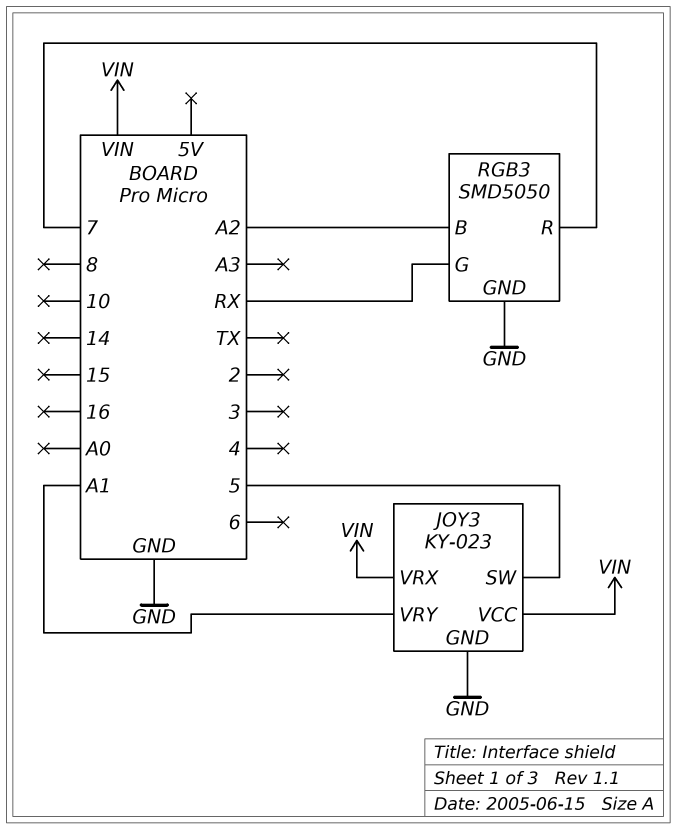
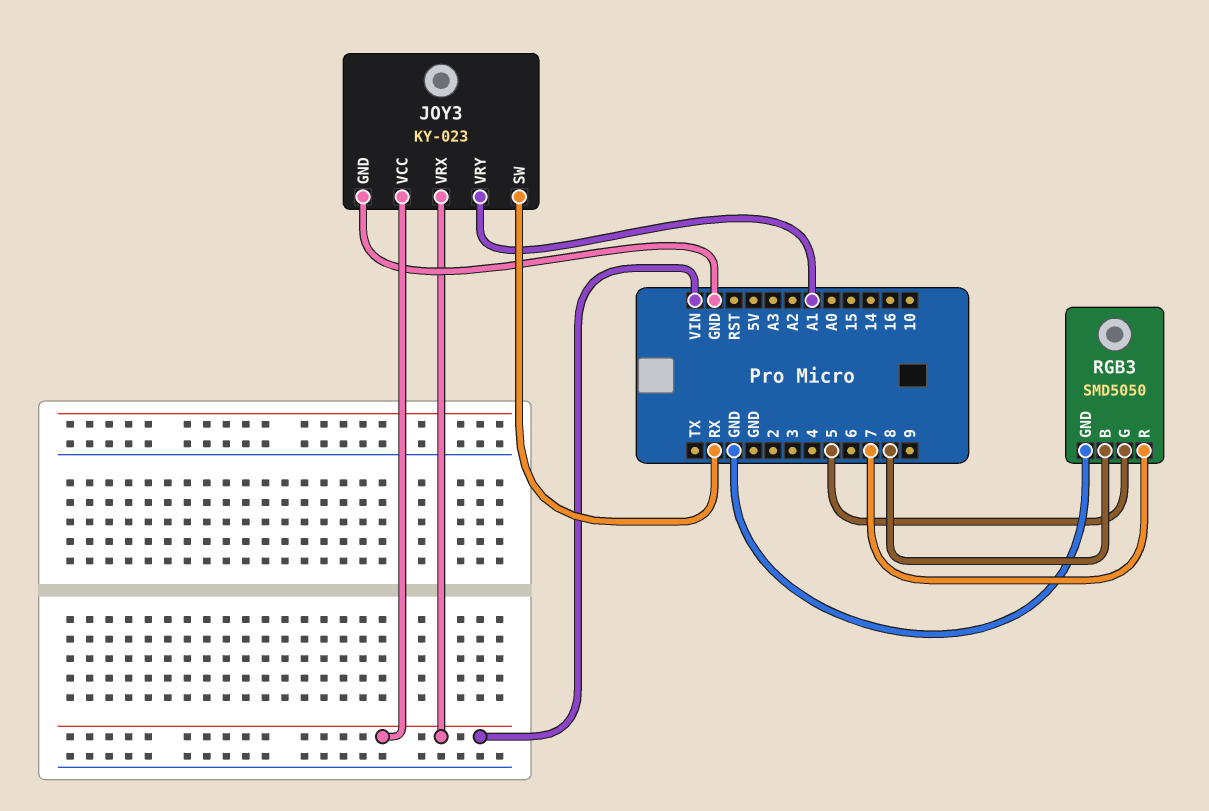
JOY3 pin SW: 5 -> RX
RGB3 pin B: A2 -> 8
RGB3 pin G: RX -> 5

